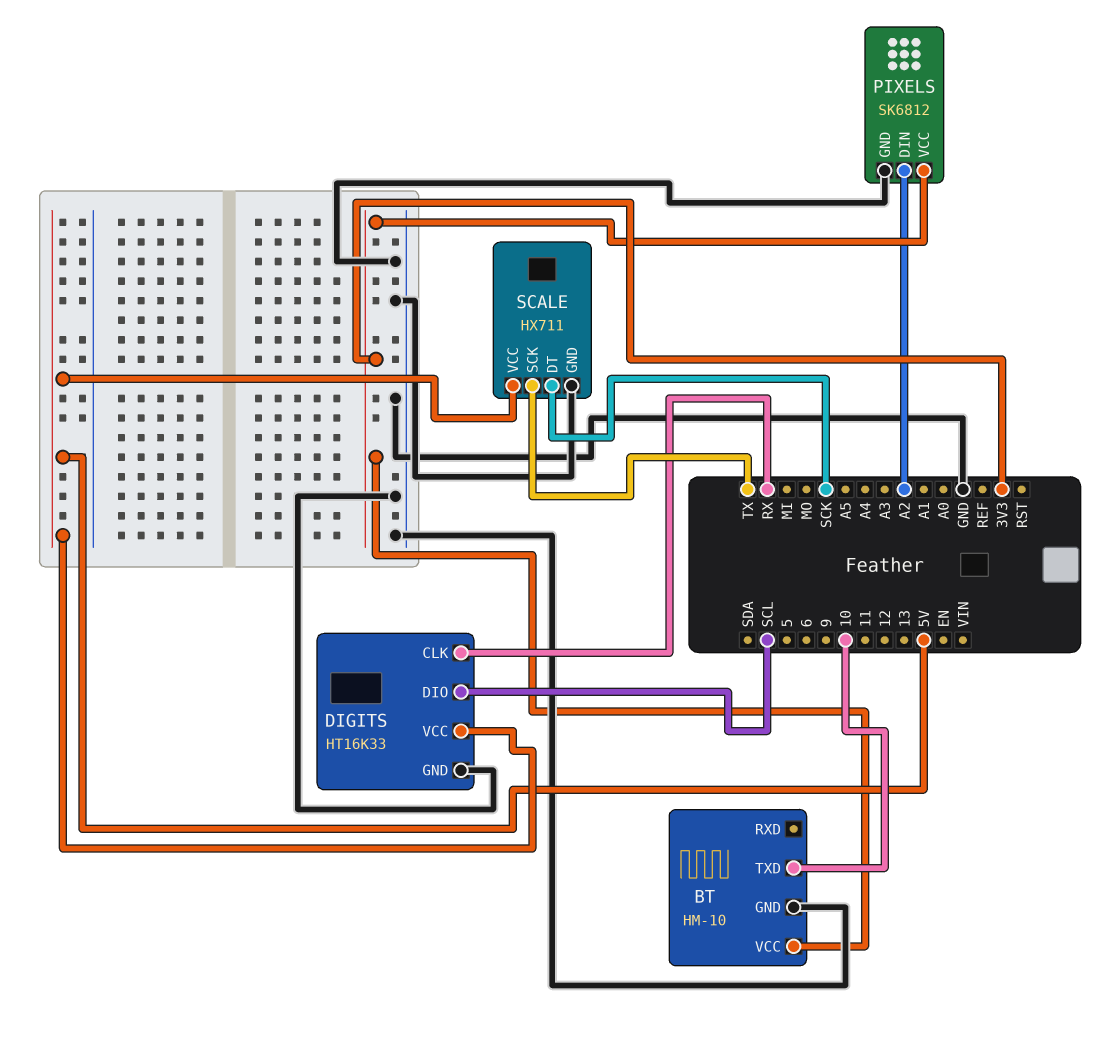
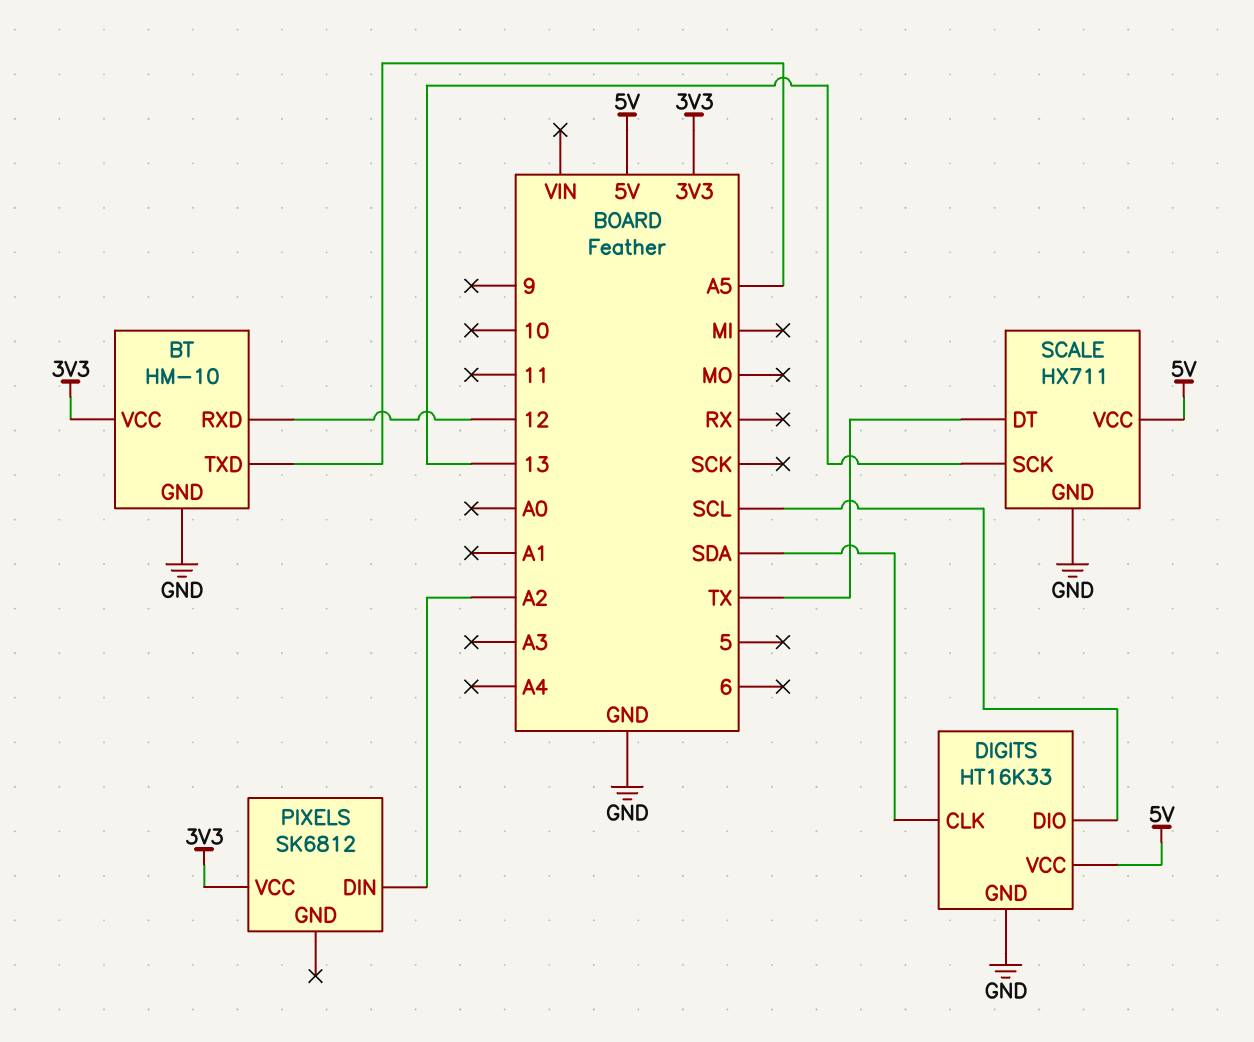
BT pin RXD: none -> 12
BT pin TXD: 10 -> A5
DIGITS pin CLK: RX -> SDA
PIXELS pin GND: GND -> none
SCALE pin DT: SCK -> TX
SCALE pin SCK: TX -> 13

